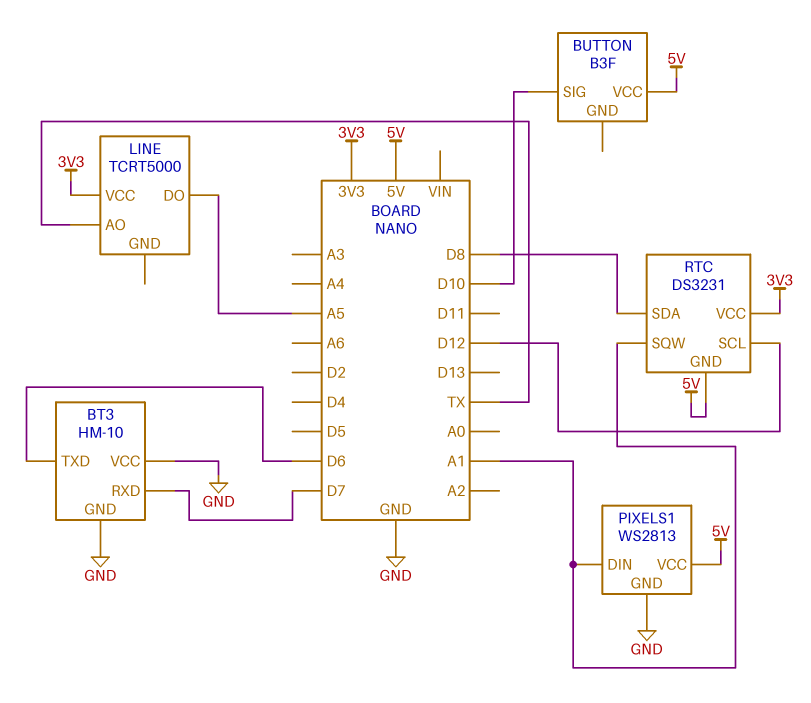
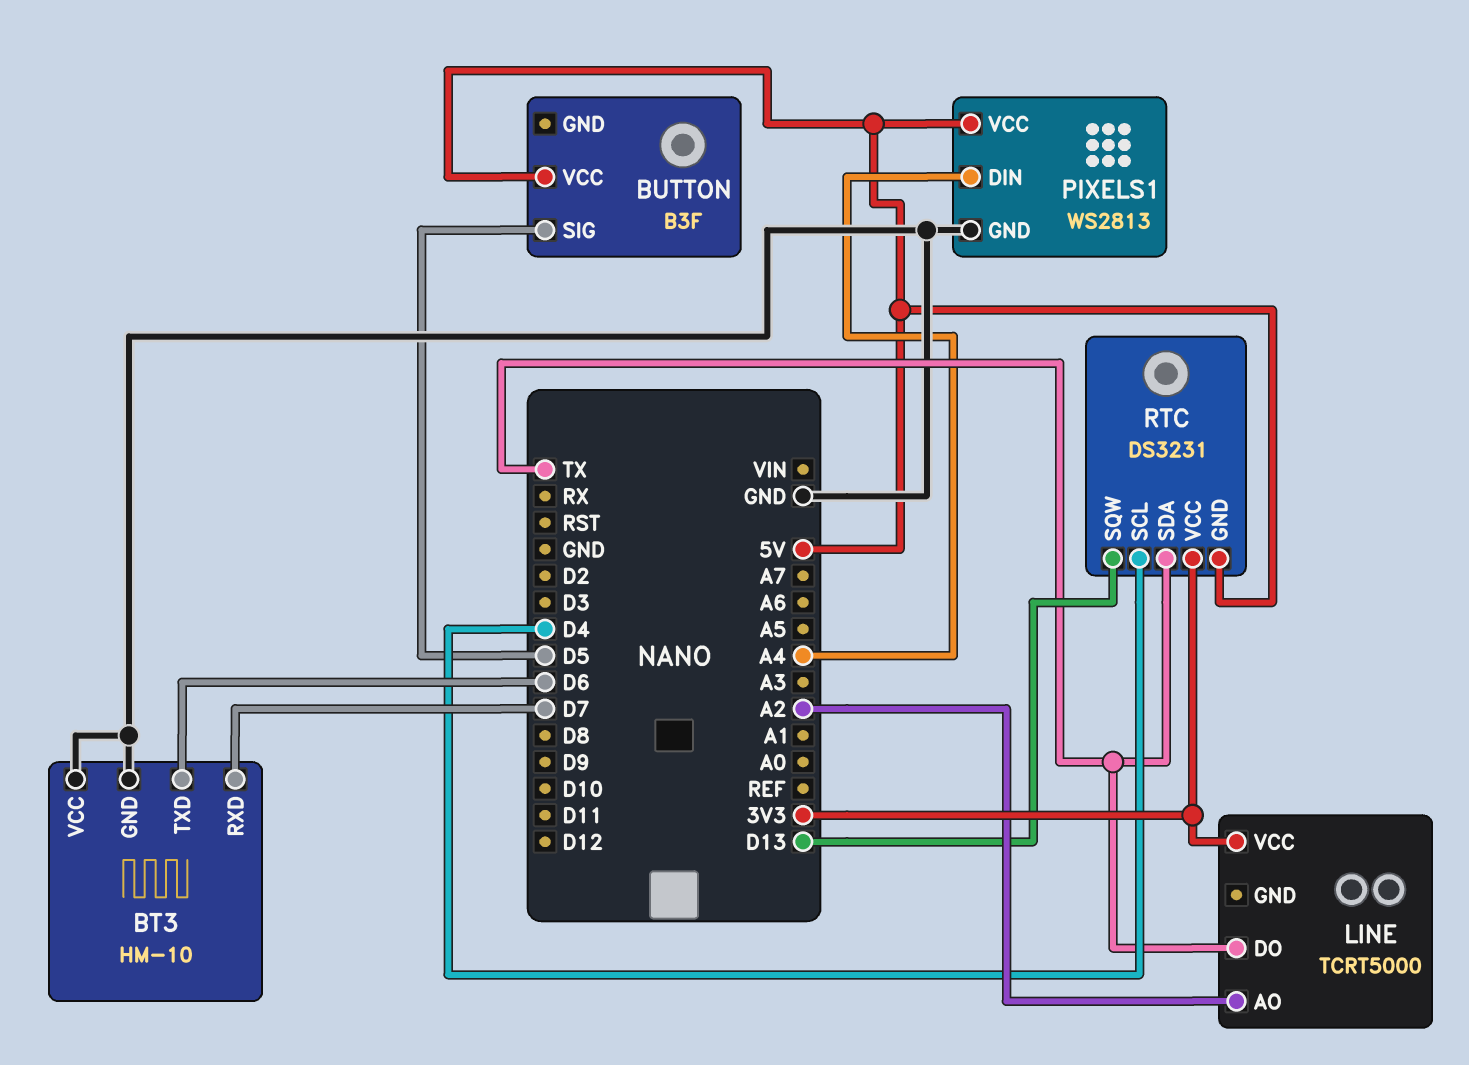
BUTTON pin SIG: D10 -> D5
LINE pin AO: TX -> A2
LINE pin DO: A5 -> TX
PIXELS1 pin DIN: A1 -> A4
RTC pin SCL: D12 -> D4
RTC pin SDA: D8 -> TX
RTC pin SQW: A1 -> D13

